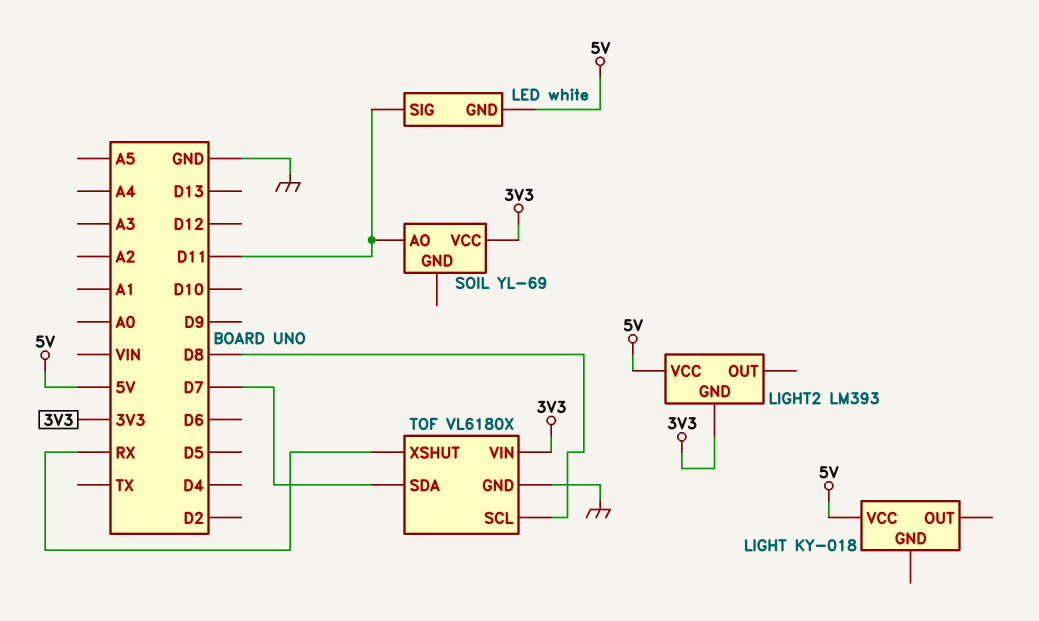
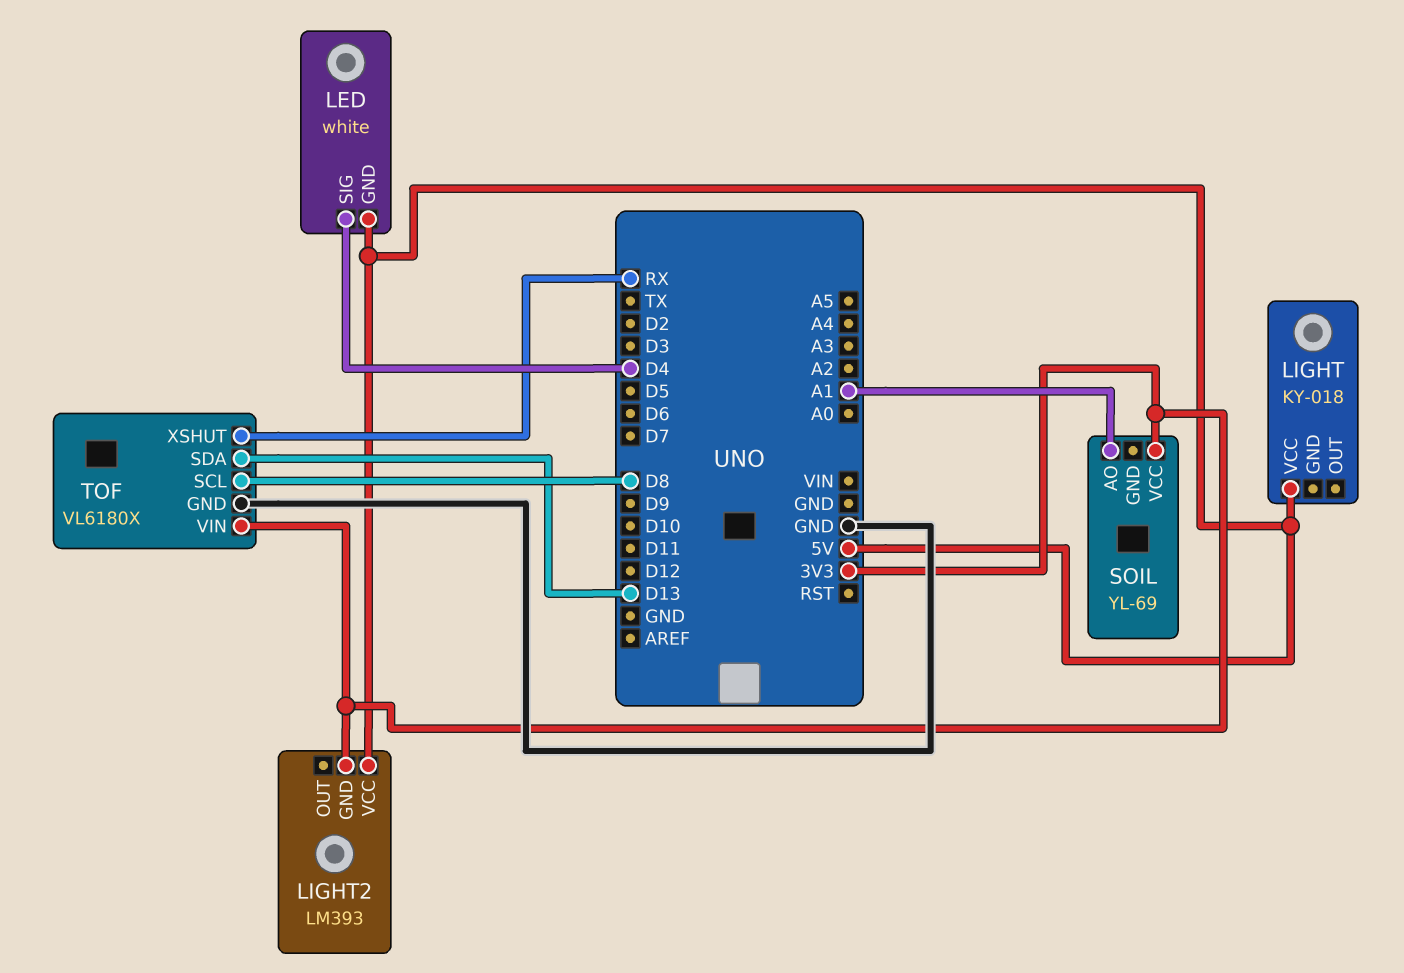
LED pin SIG: D11 -> D4
SOIL pin AO: D11 -> A1
TOF pin SDA: D7 -> D13

